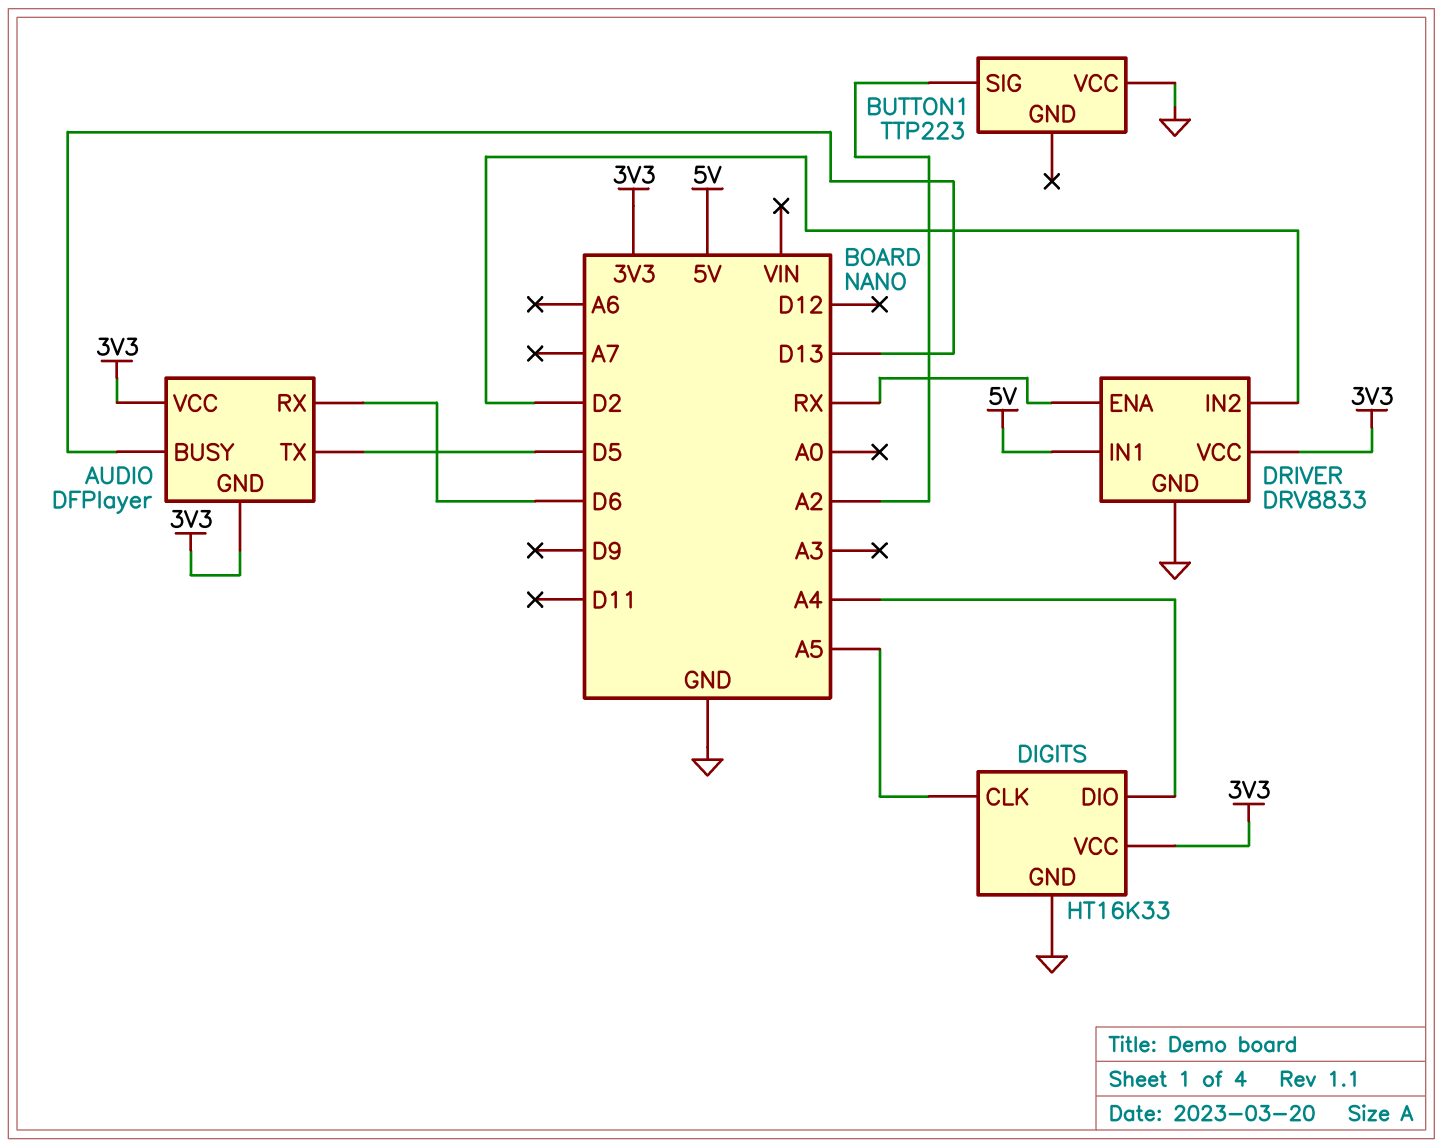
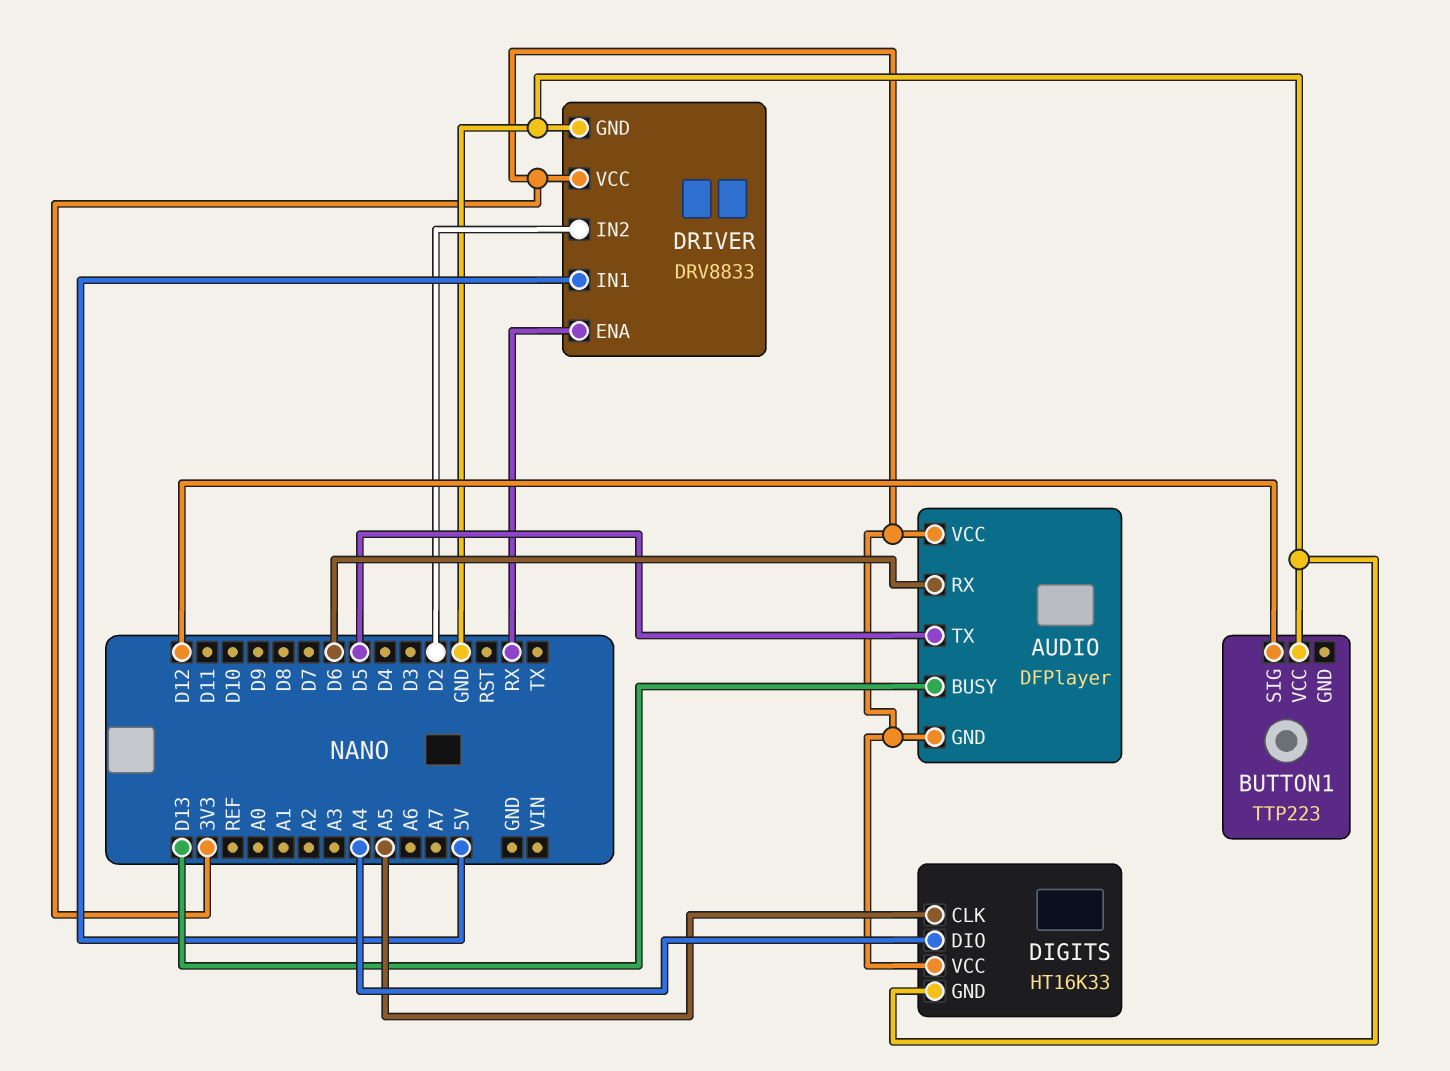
BUTTON1 pin SIG: A2 -> D12

